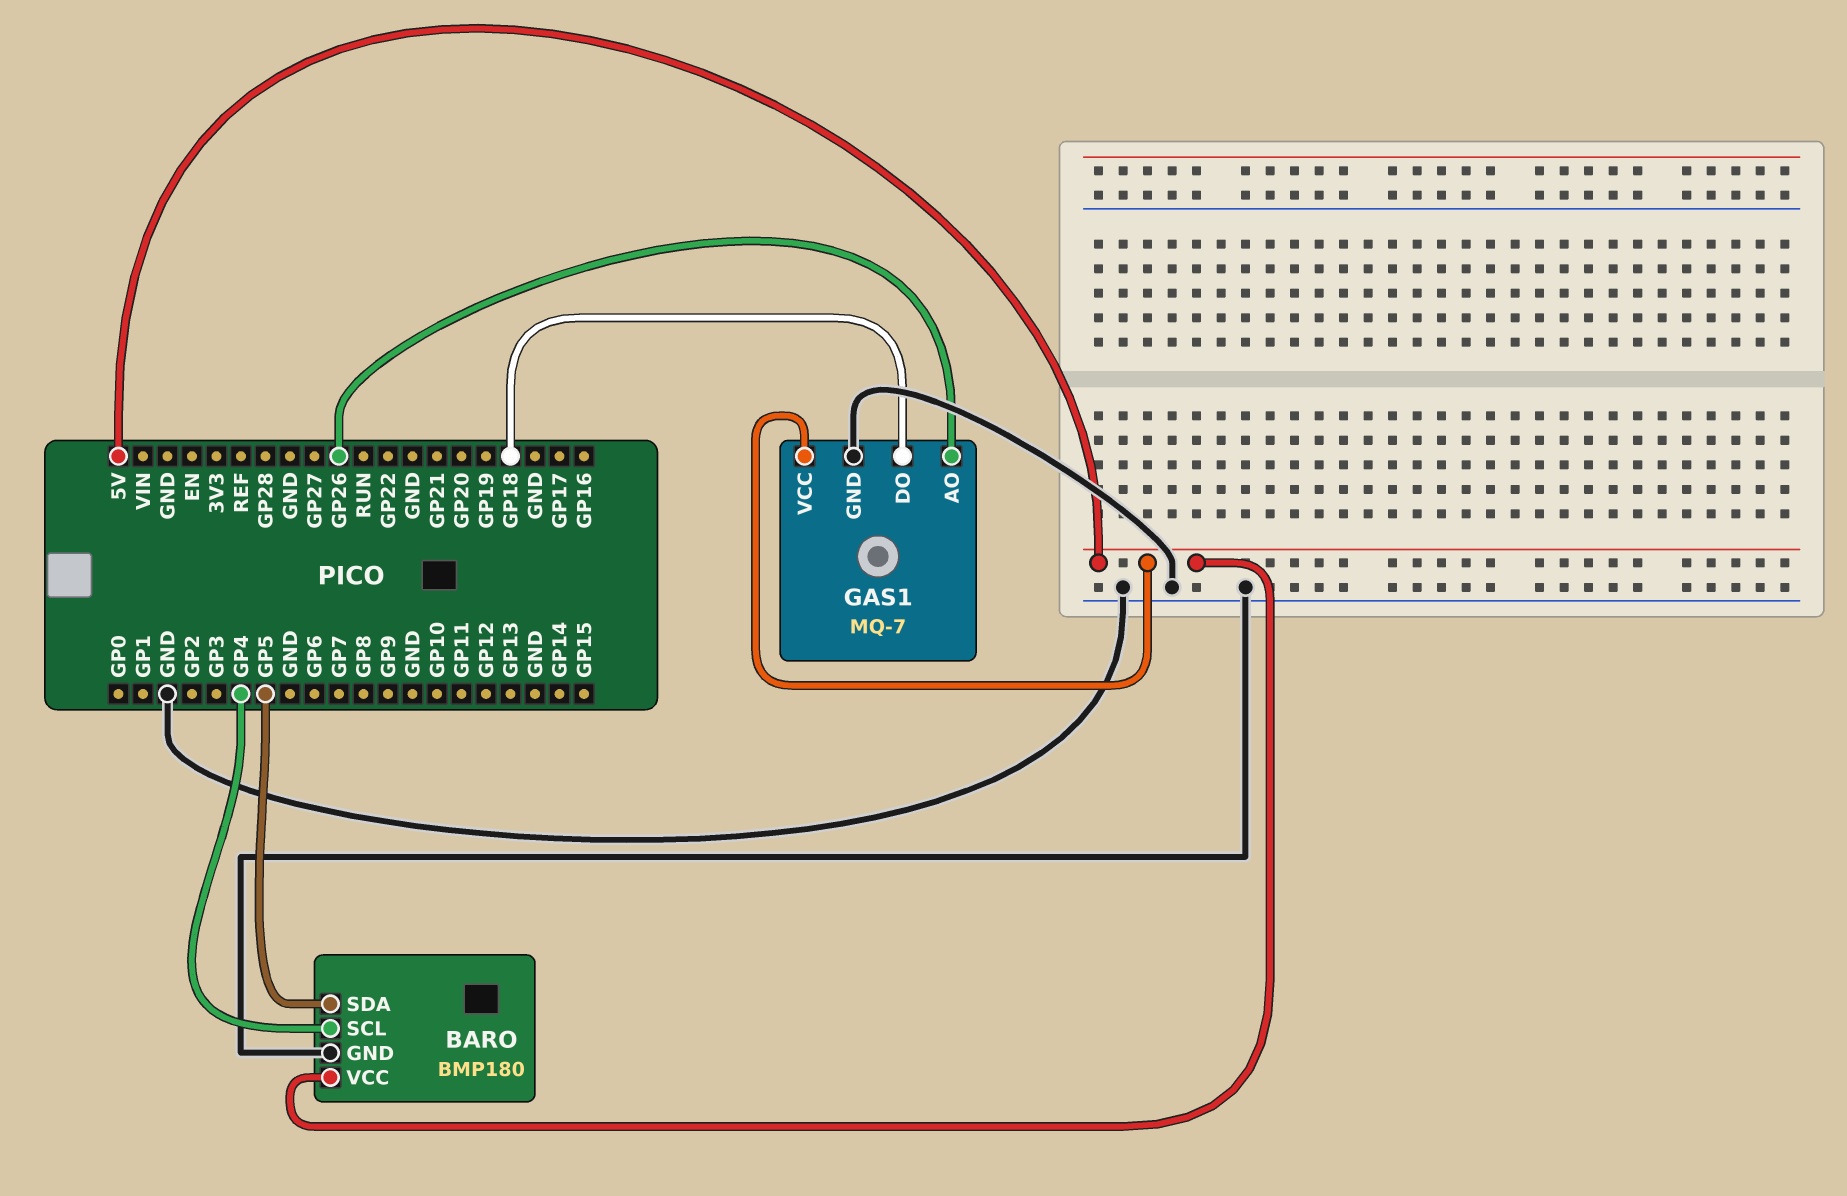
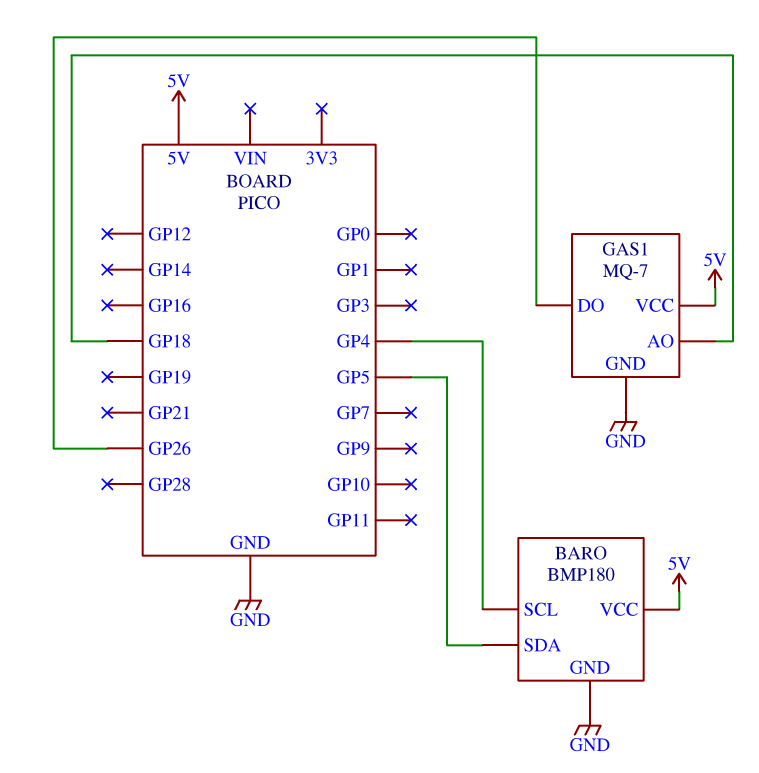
GAS1 pin AO: GP26 -> GP18
GAS1 pin DO: GP18 -> GP26

